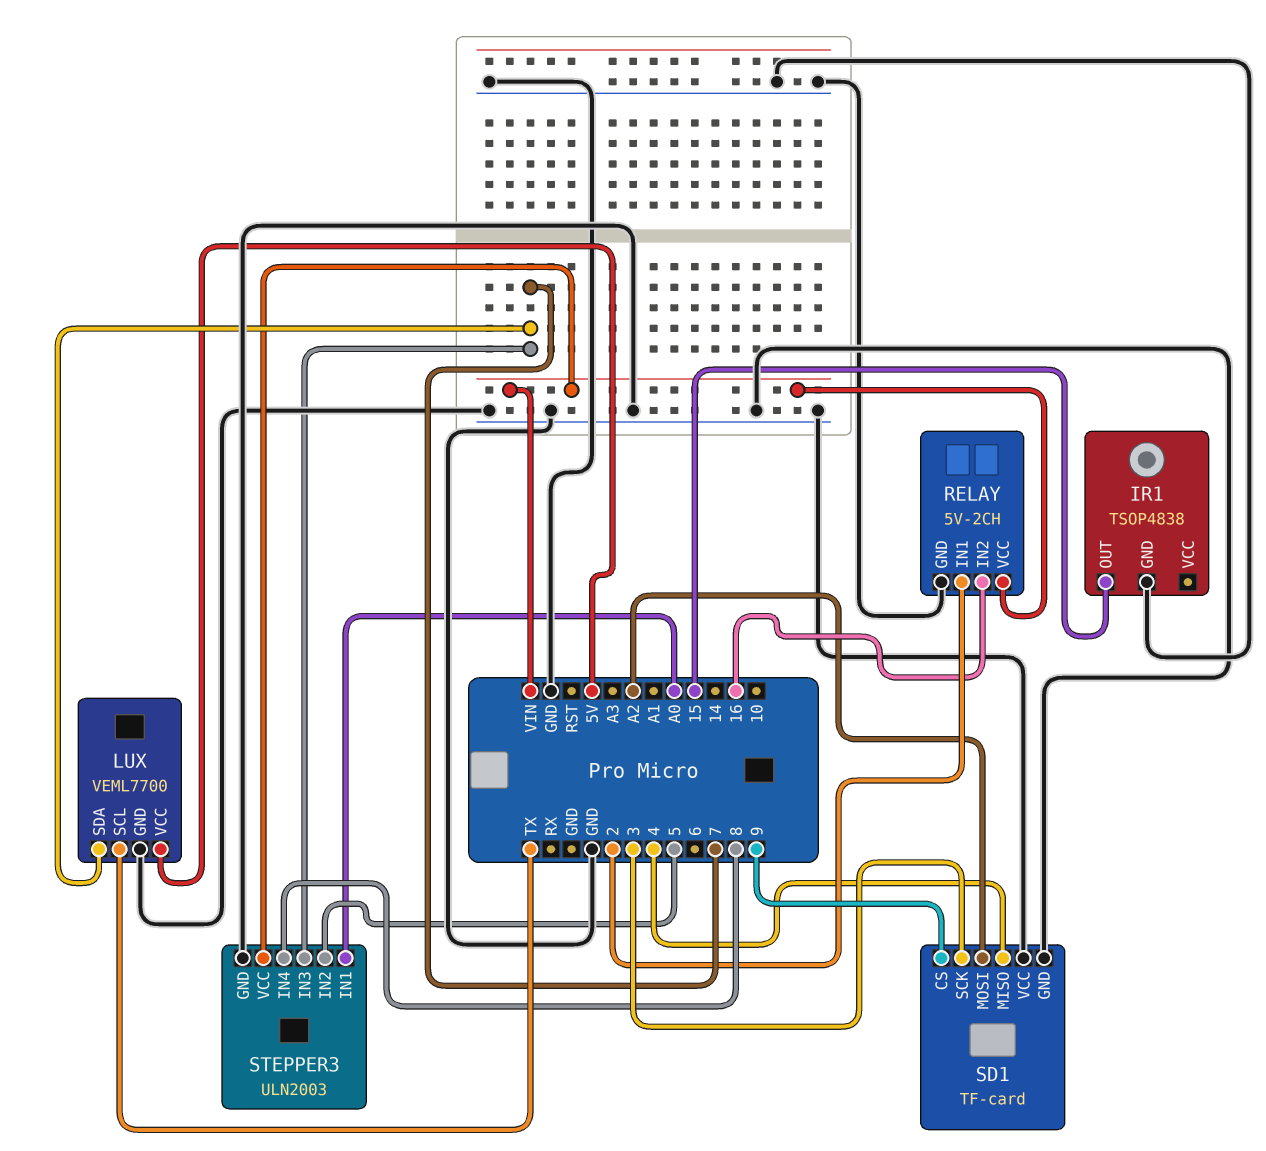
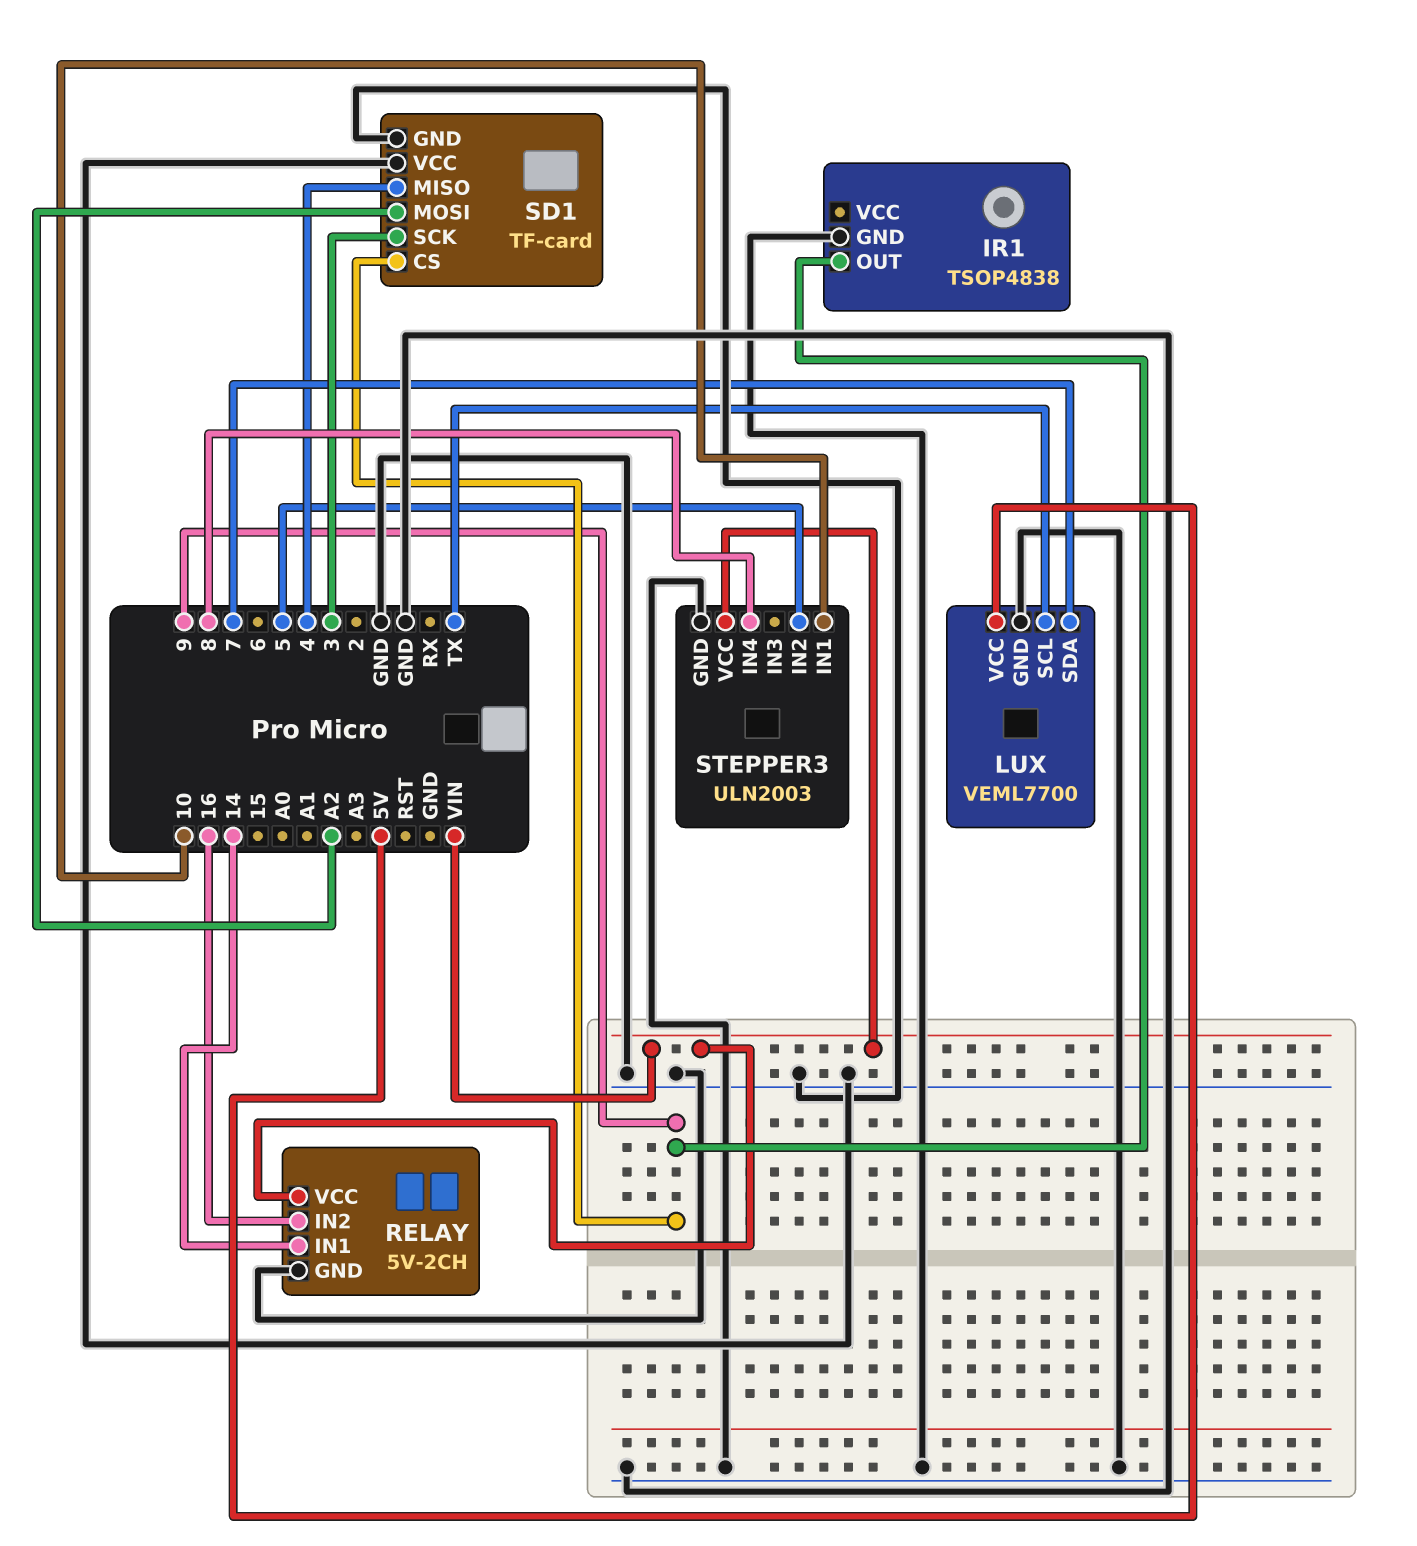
IR1 pin OUT: 15 -> 9
RELAY pin IN1: 2 -> 14
STEPPER3 pin IN1: A0 -> 10
STEPPER3 pin IN3: 7 -> none

